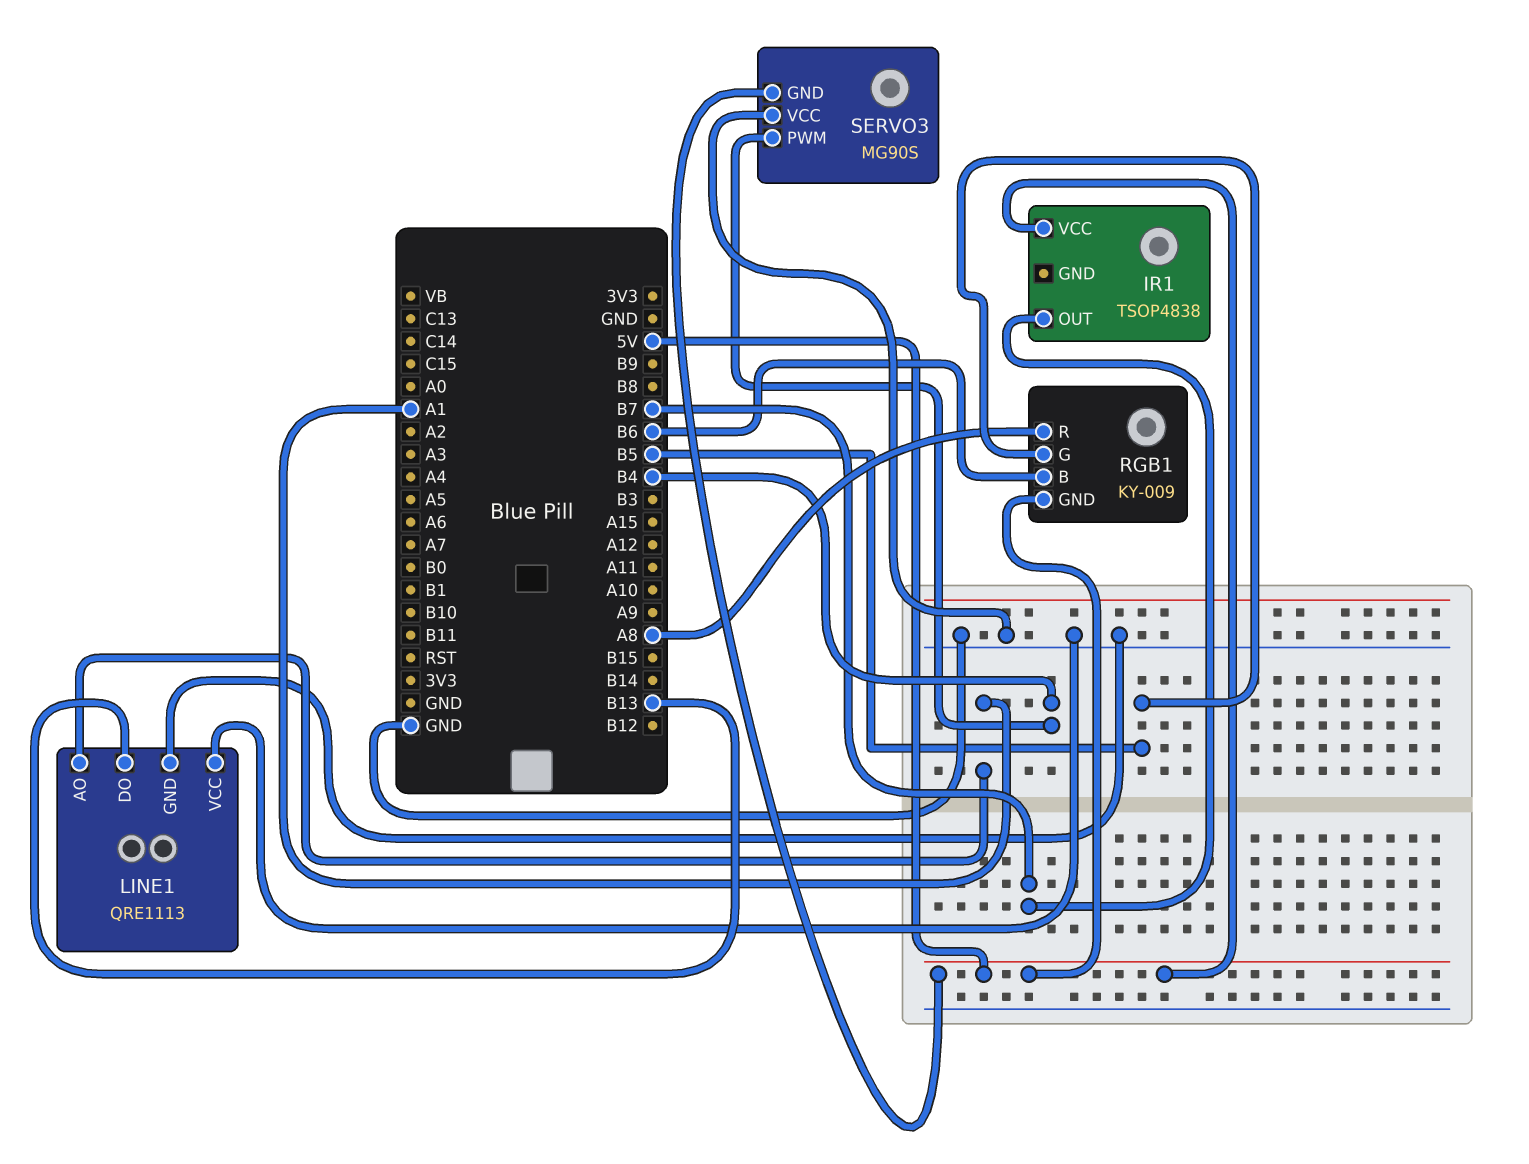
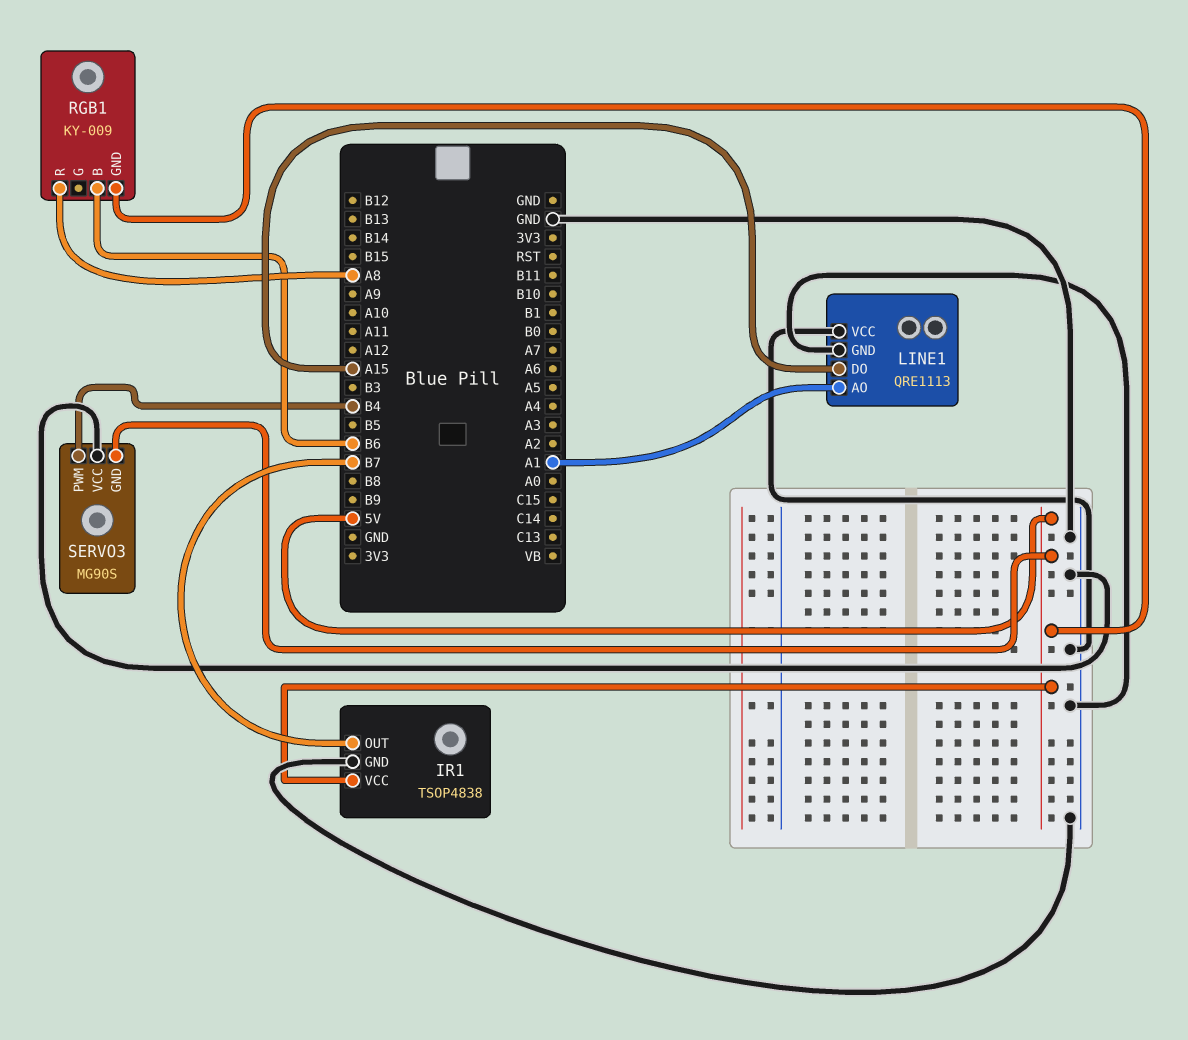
IR1 pin GND: none -> GND
LINE1 pin DO: B13 -> A15
RGB1 pin G: B5 -> none

